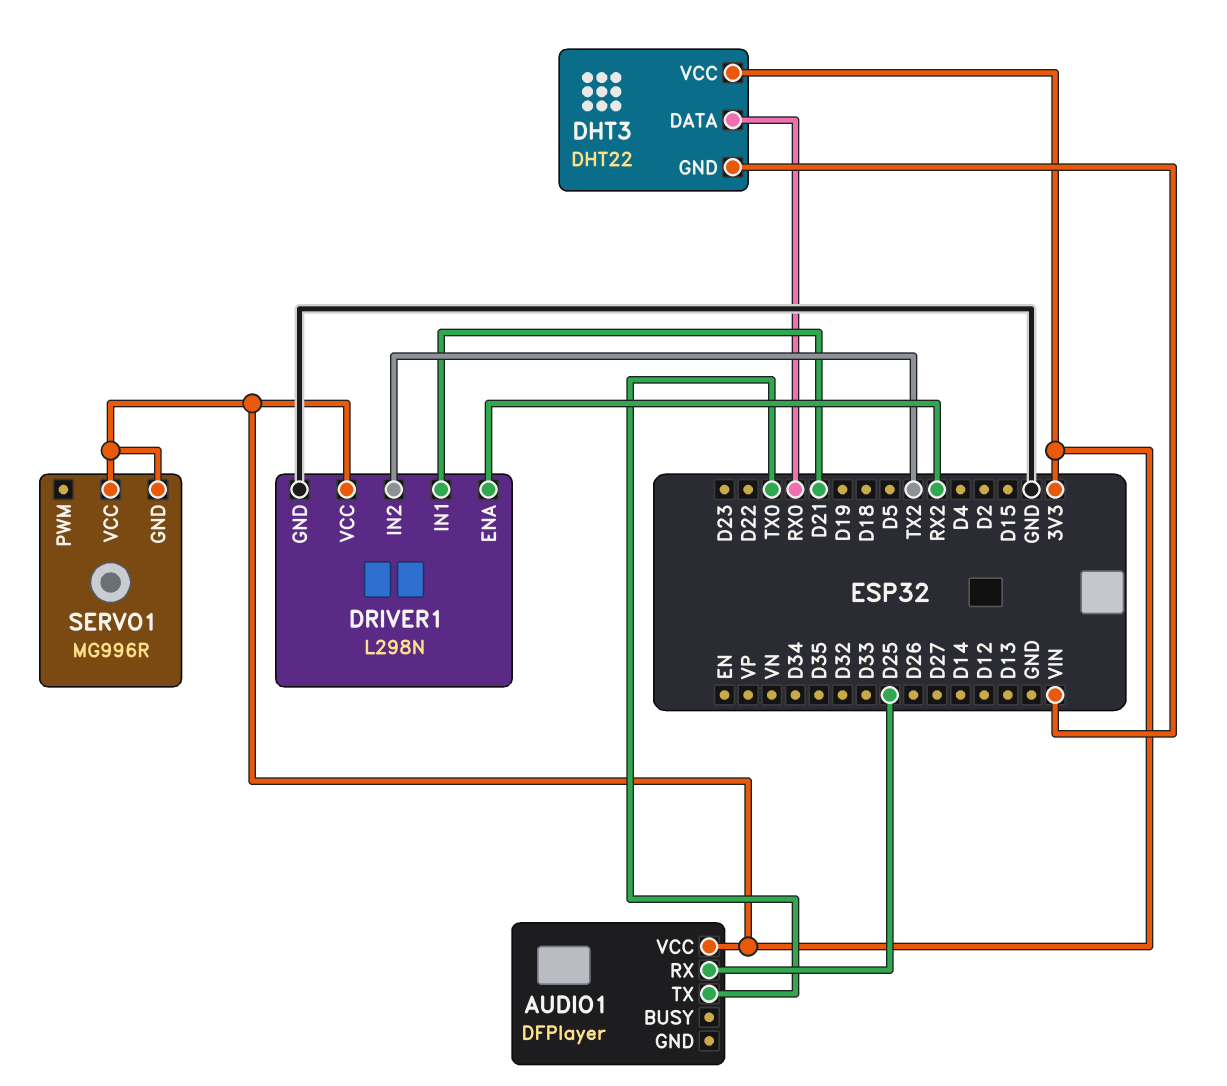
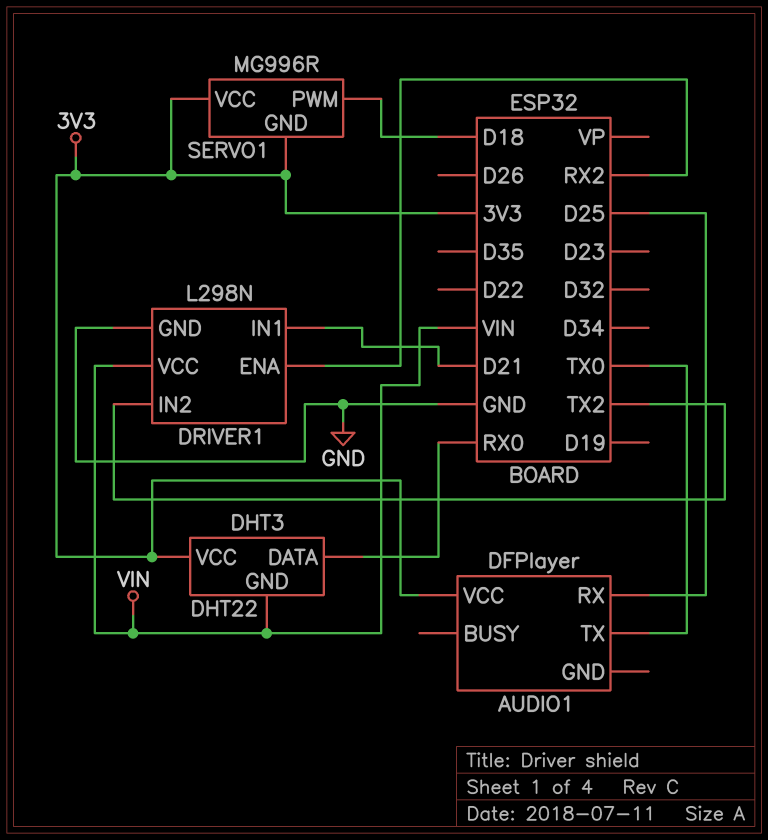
DRIVER1 pin VCC: 3V3 -> VIN
SERVO1 pin PWM: none -> D18

